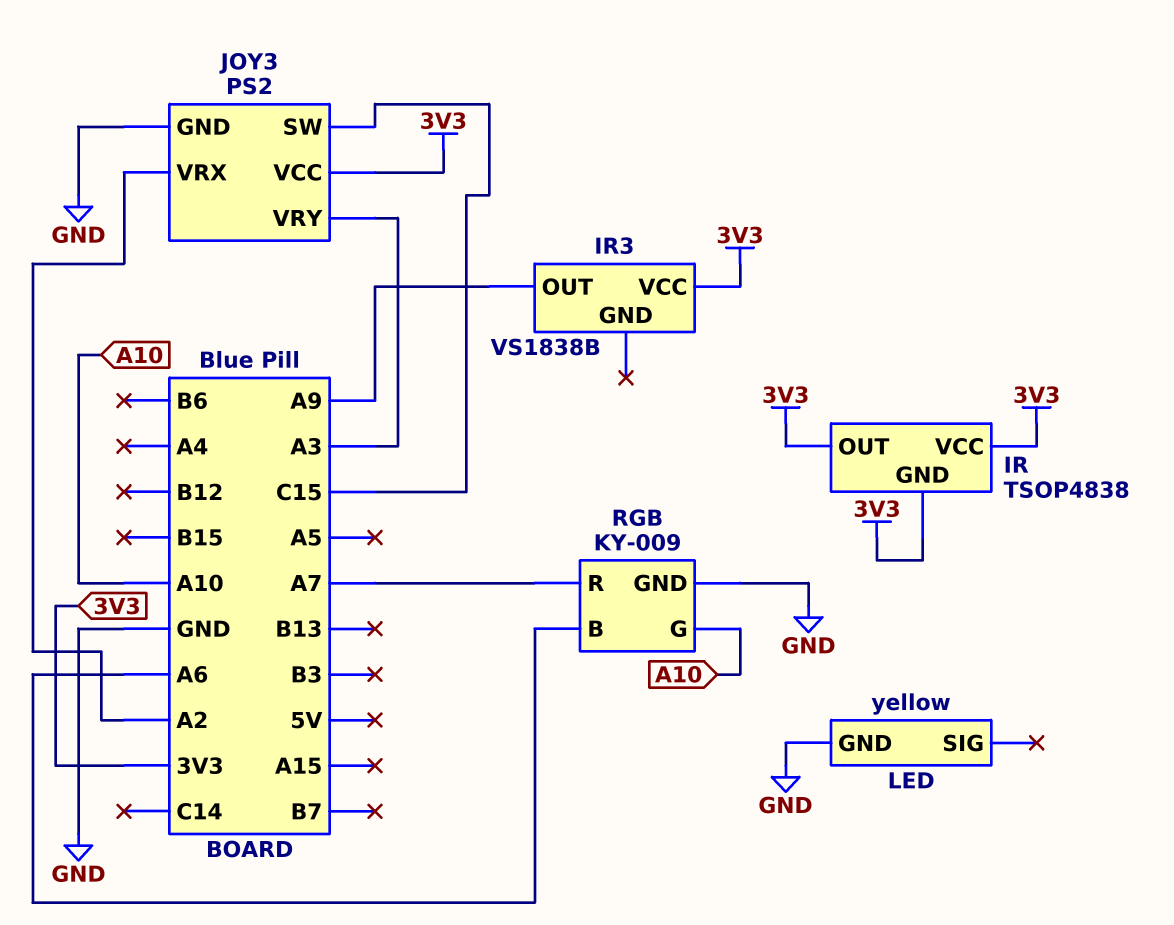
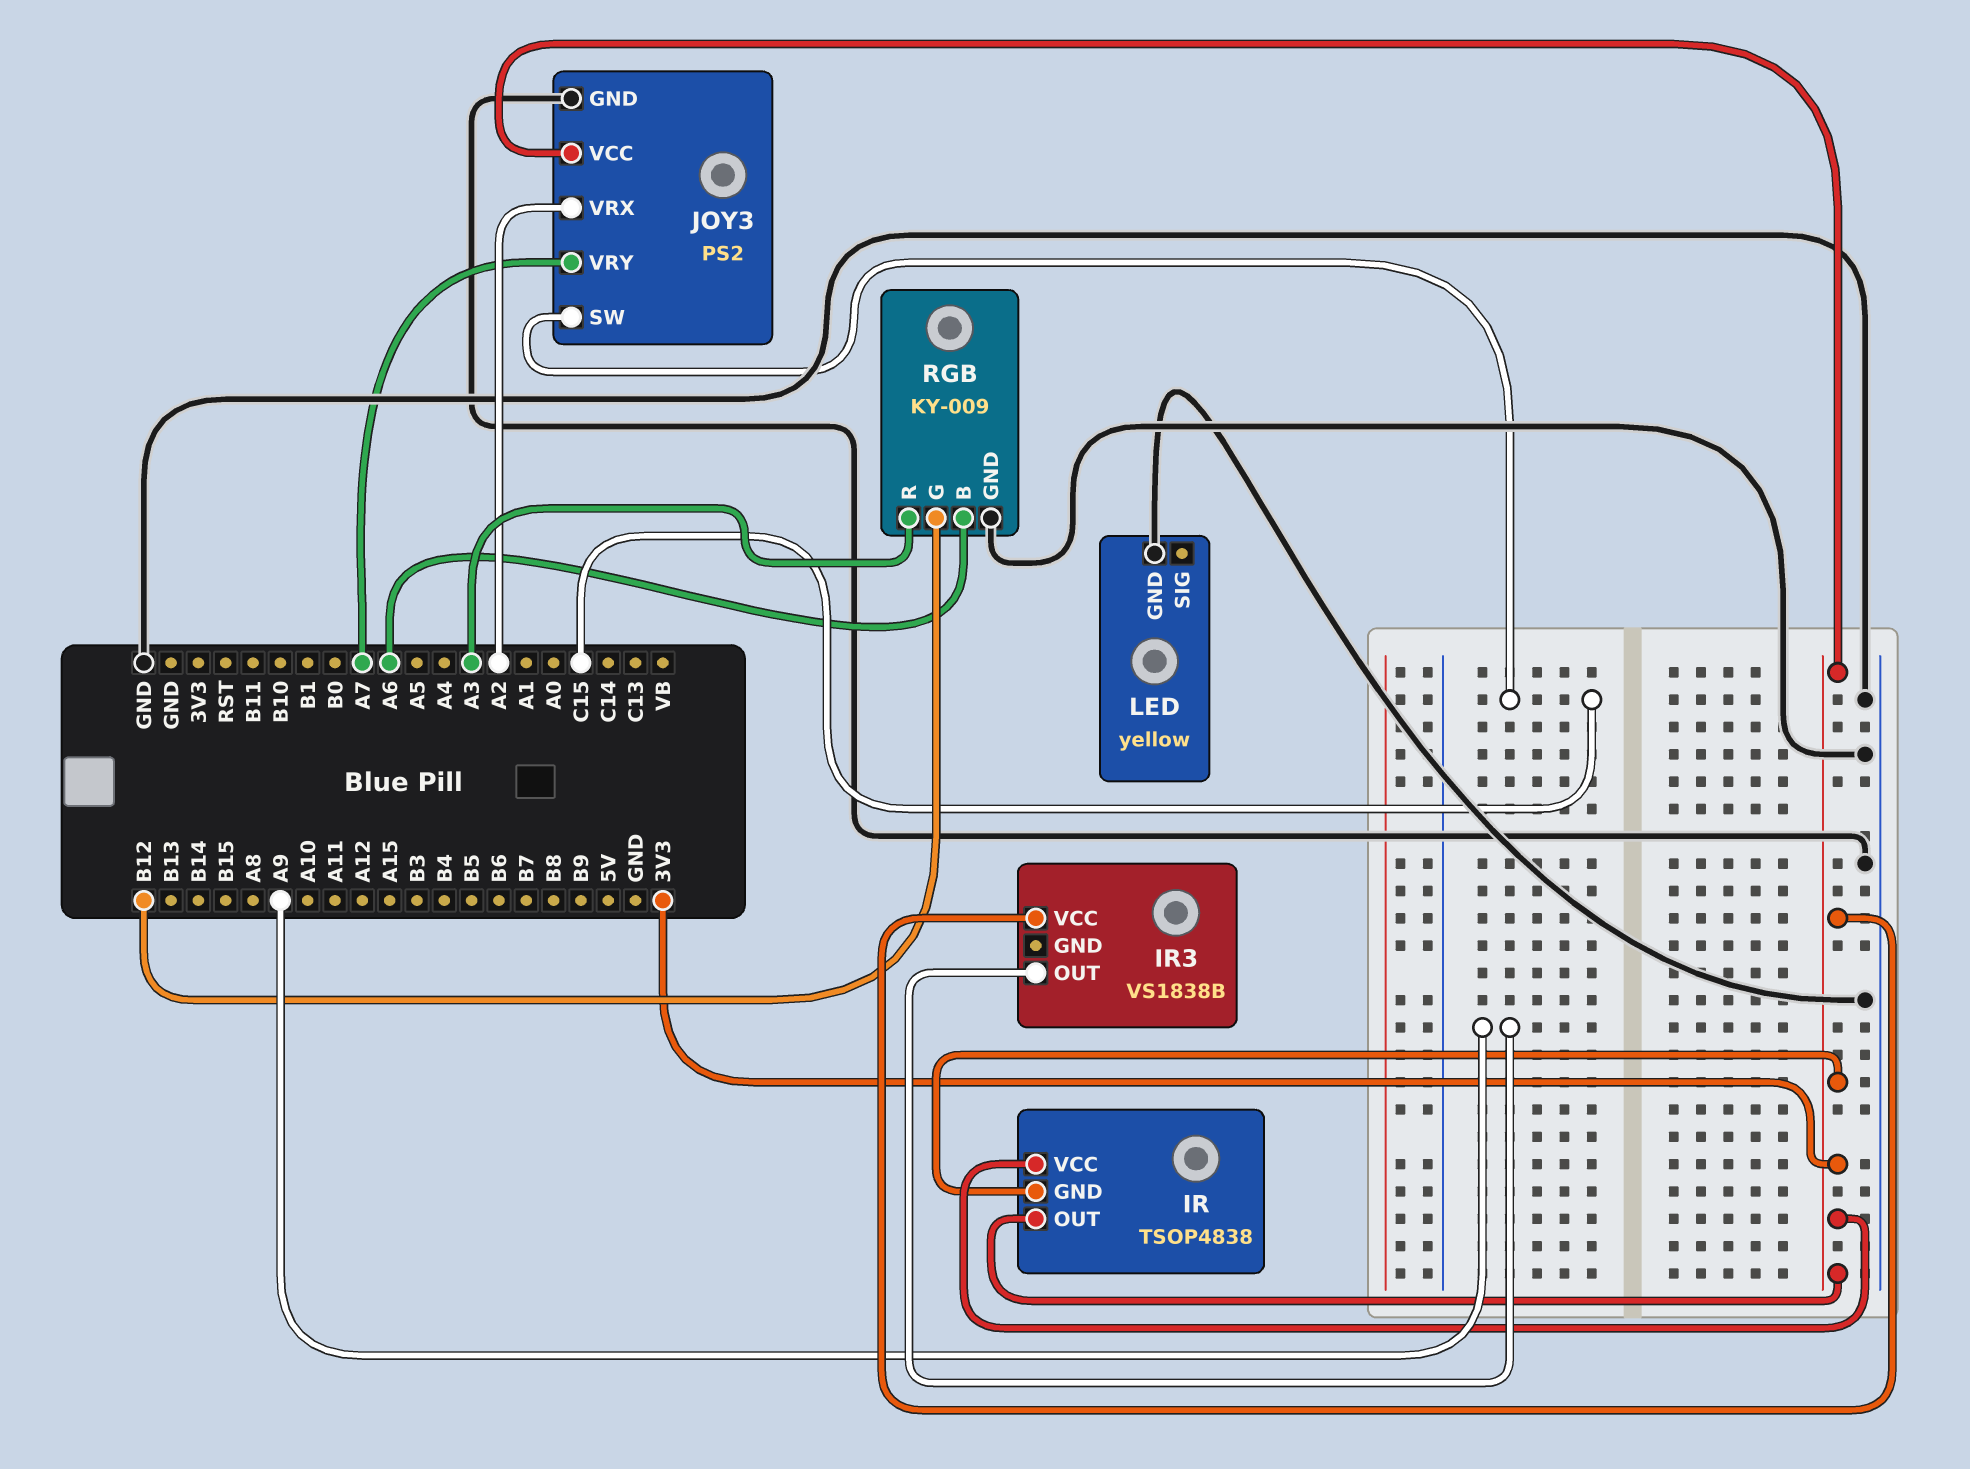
JOY3 pin VRY: A3 -> A7
RGB pin G: A10 -> B12
RGB pin R: A7 -> A3

